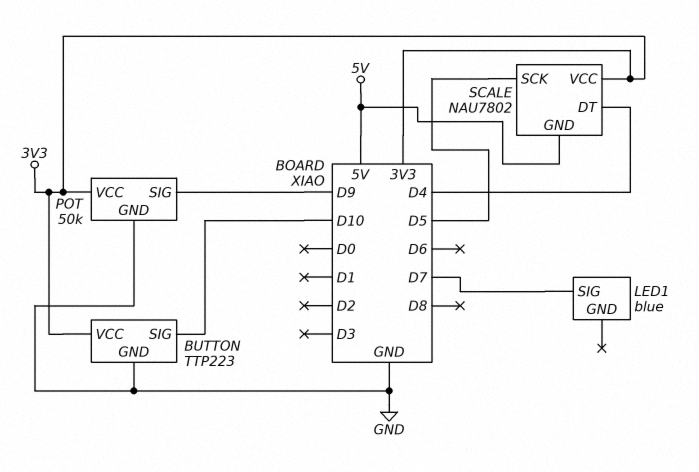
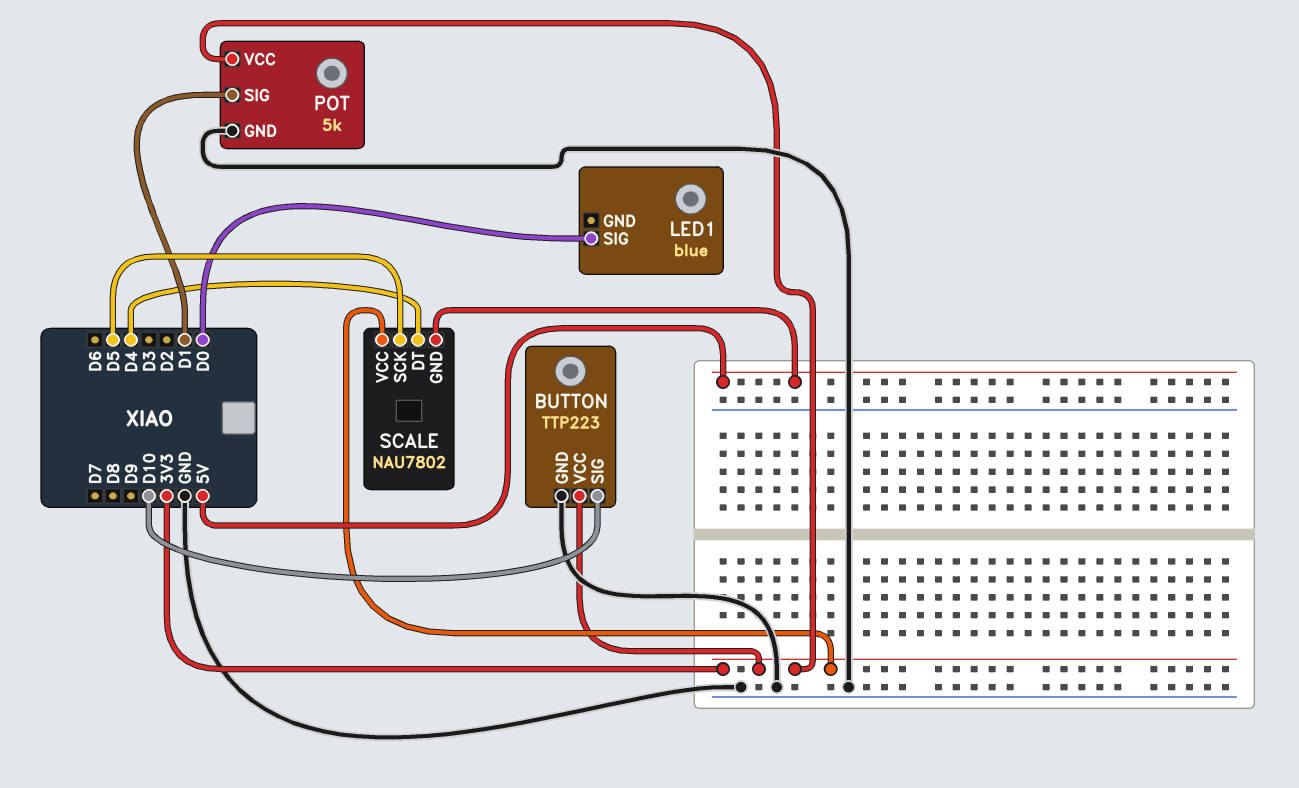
LED1 pin SIG: D7 -> D0
POT: 50k -> 5k
POT pin SIG: D9 -> D1

